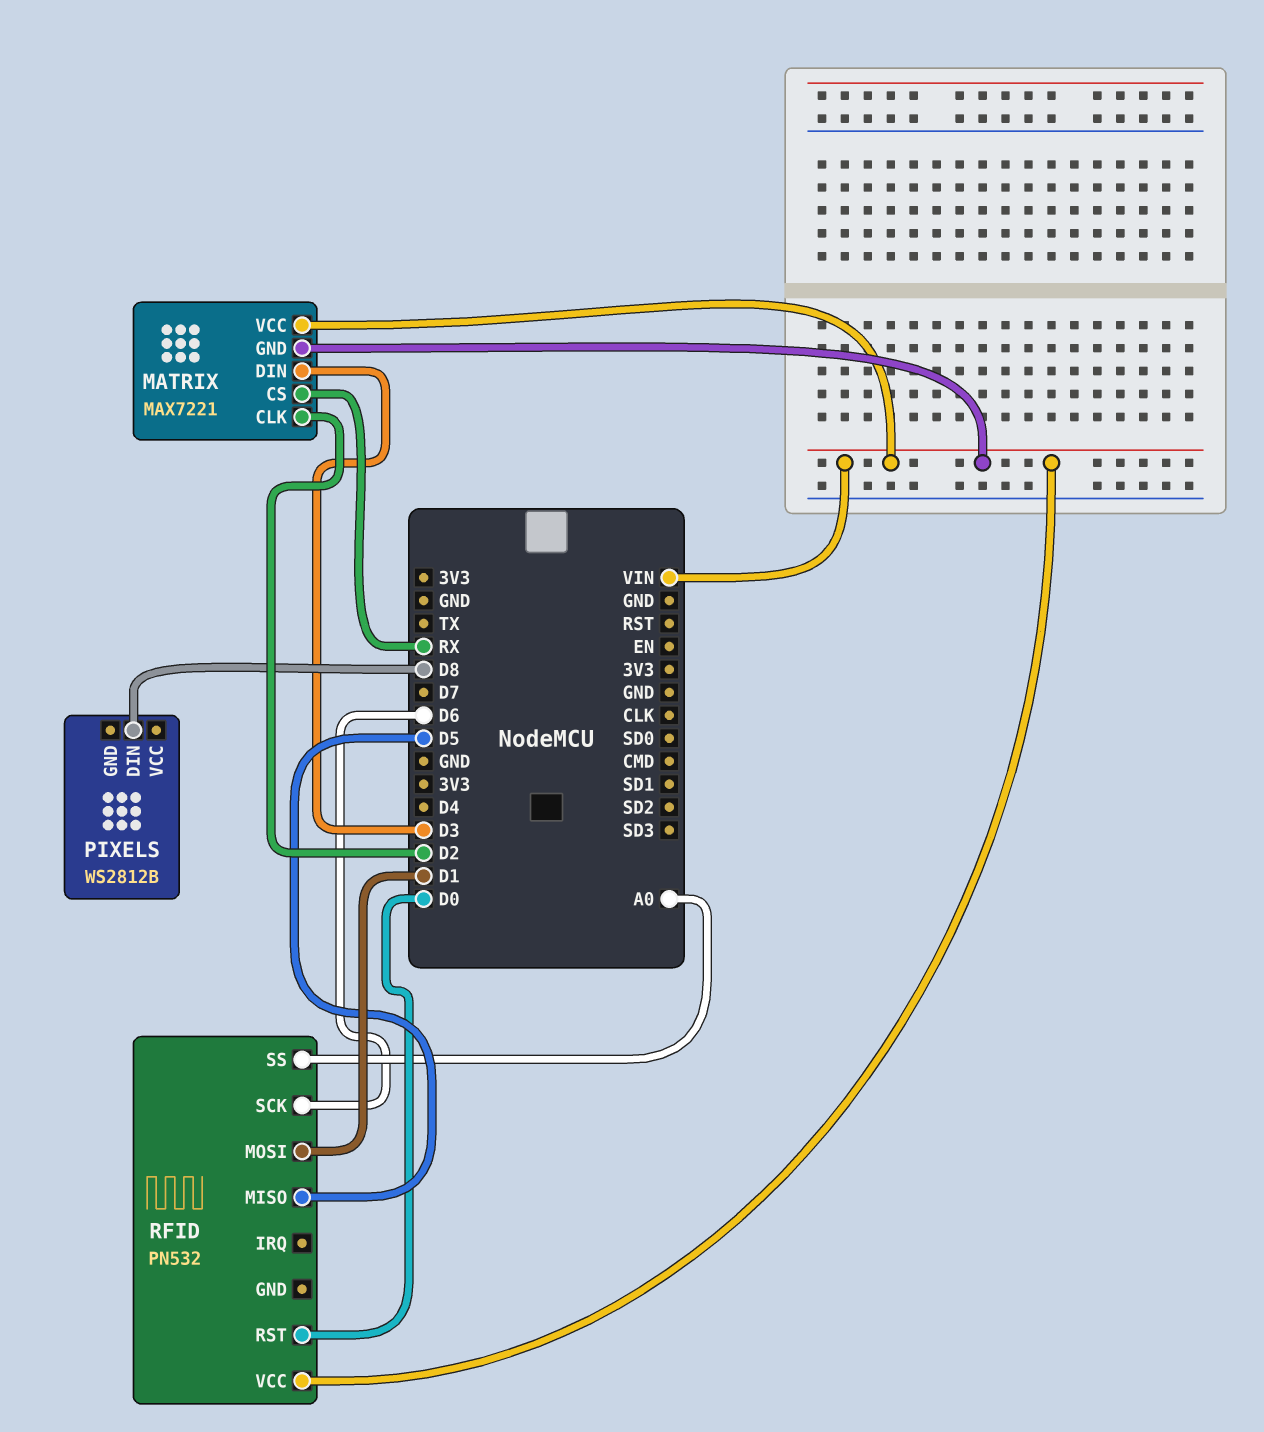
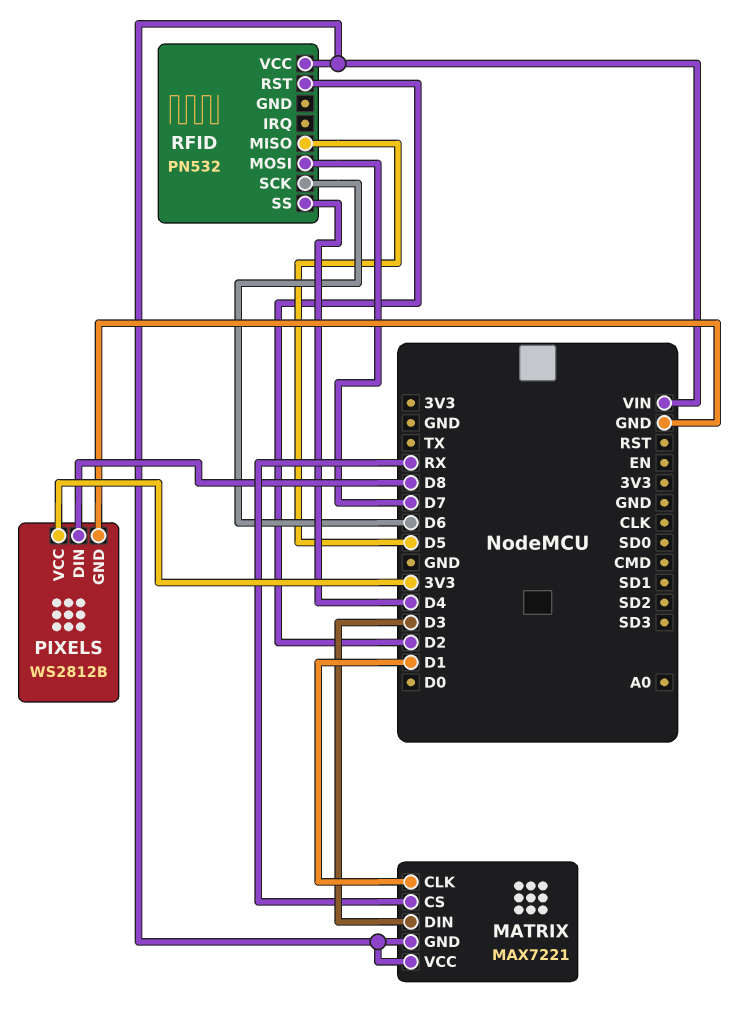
MATRIX pin CLK: D2 -> D1
PIXELS pin GND: none -> GND
PIXELS pin VCC: none -> 3V3
RFID pin MOSI: D1 -> D7
RFID pin RST: D0 -> D2
RFID pin SS: A0 -> D4

